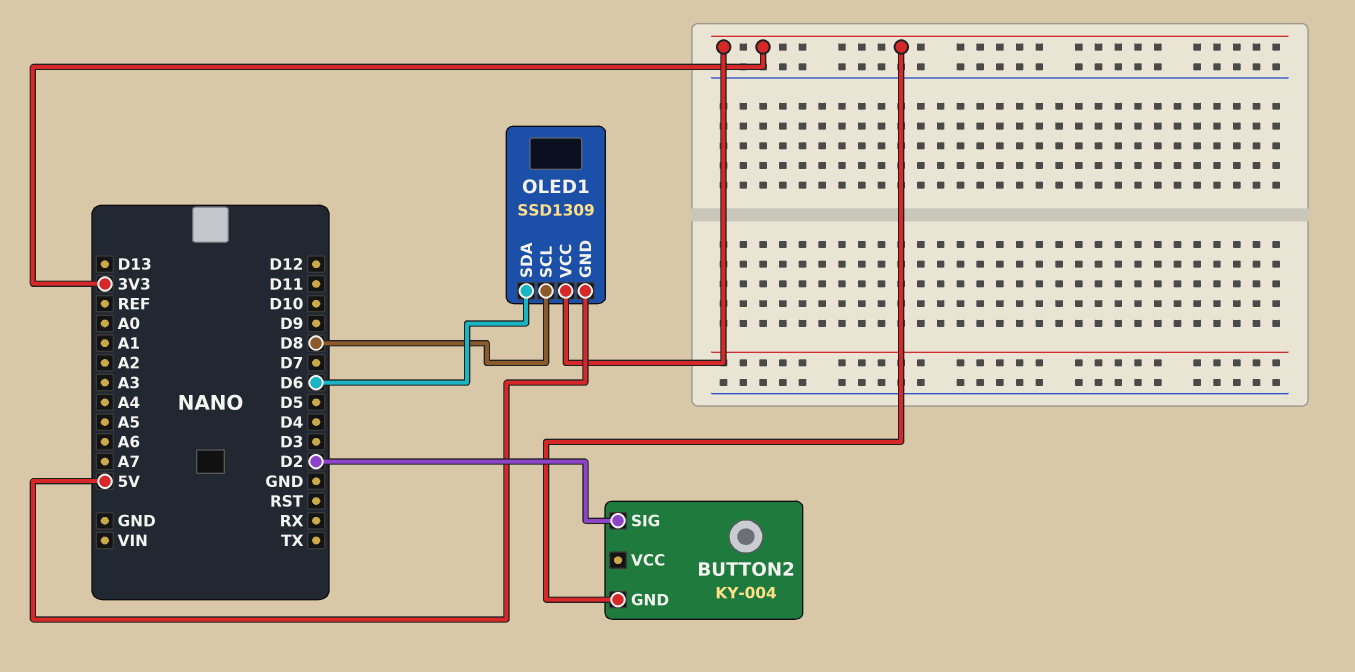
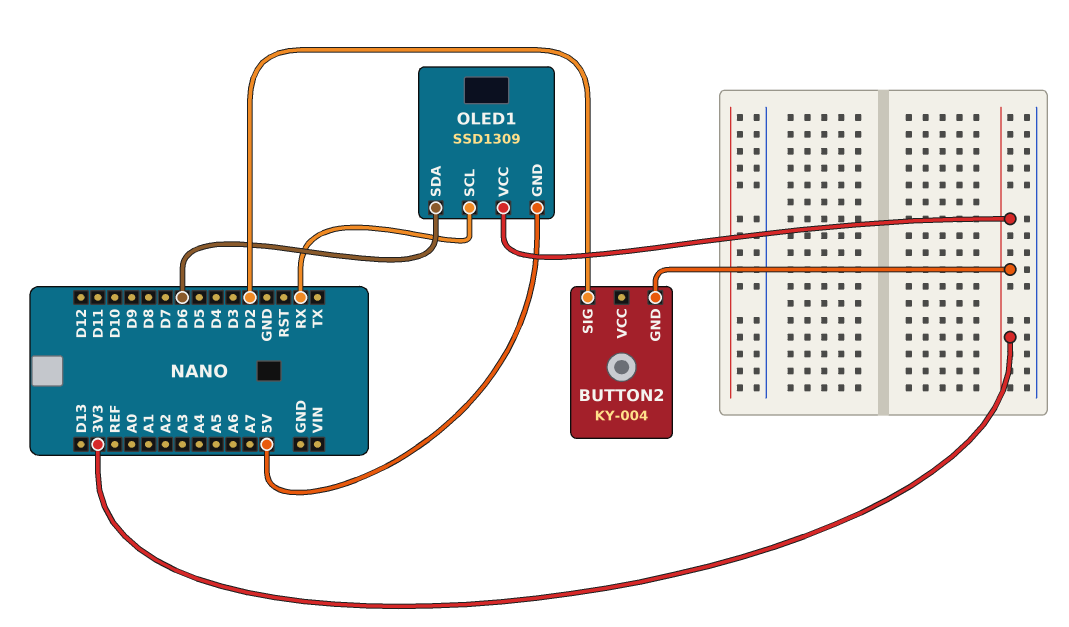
OLED1 pin SCL: D8 -> RX

